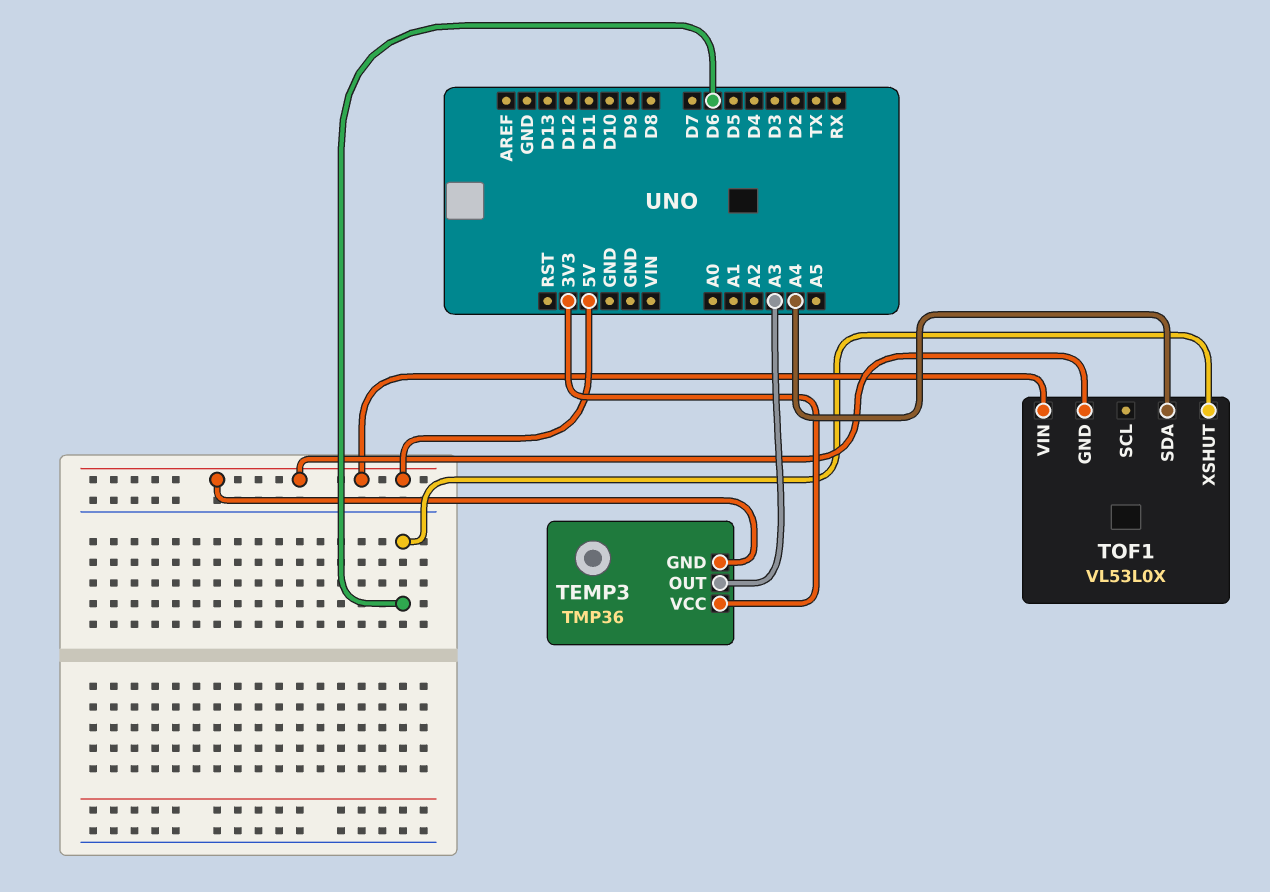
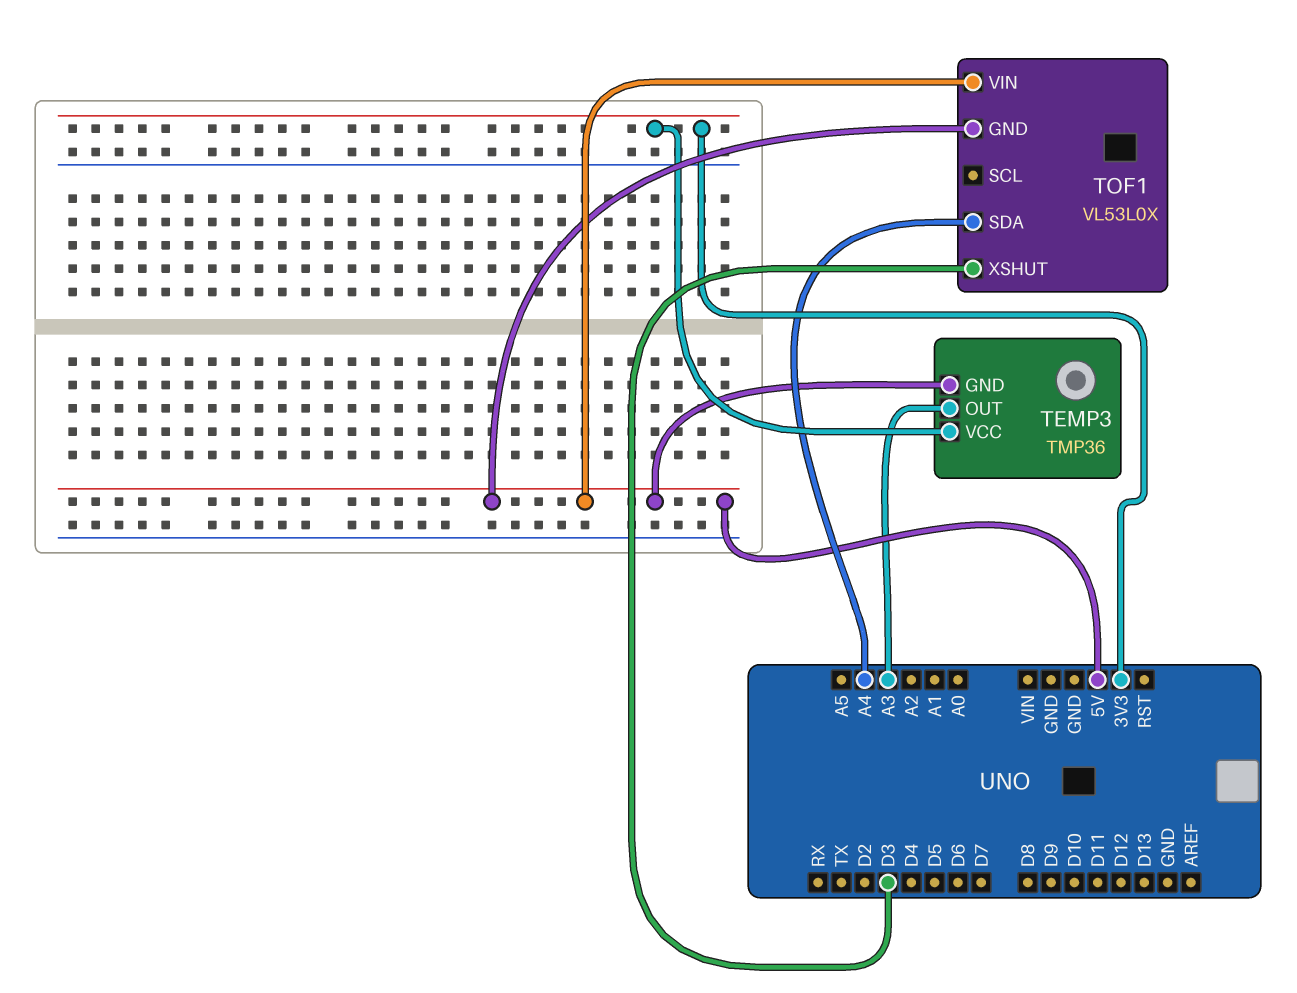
TOF1 pin XSHUT: D6 -> D3

